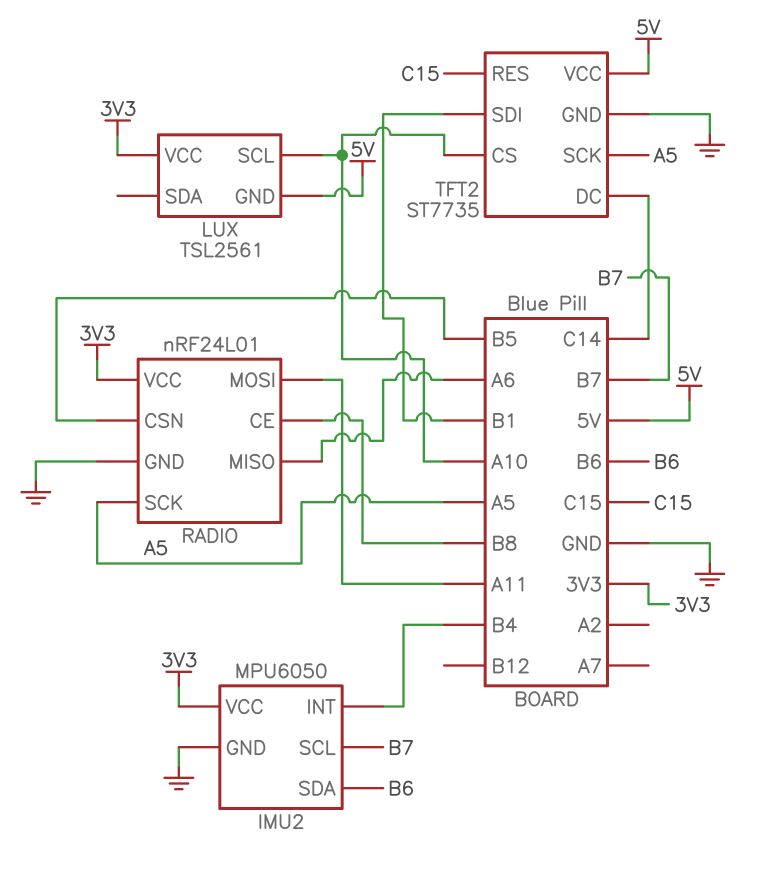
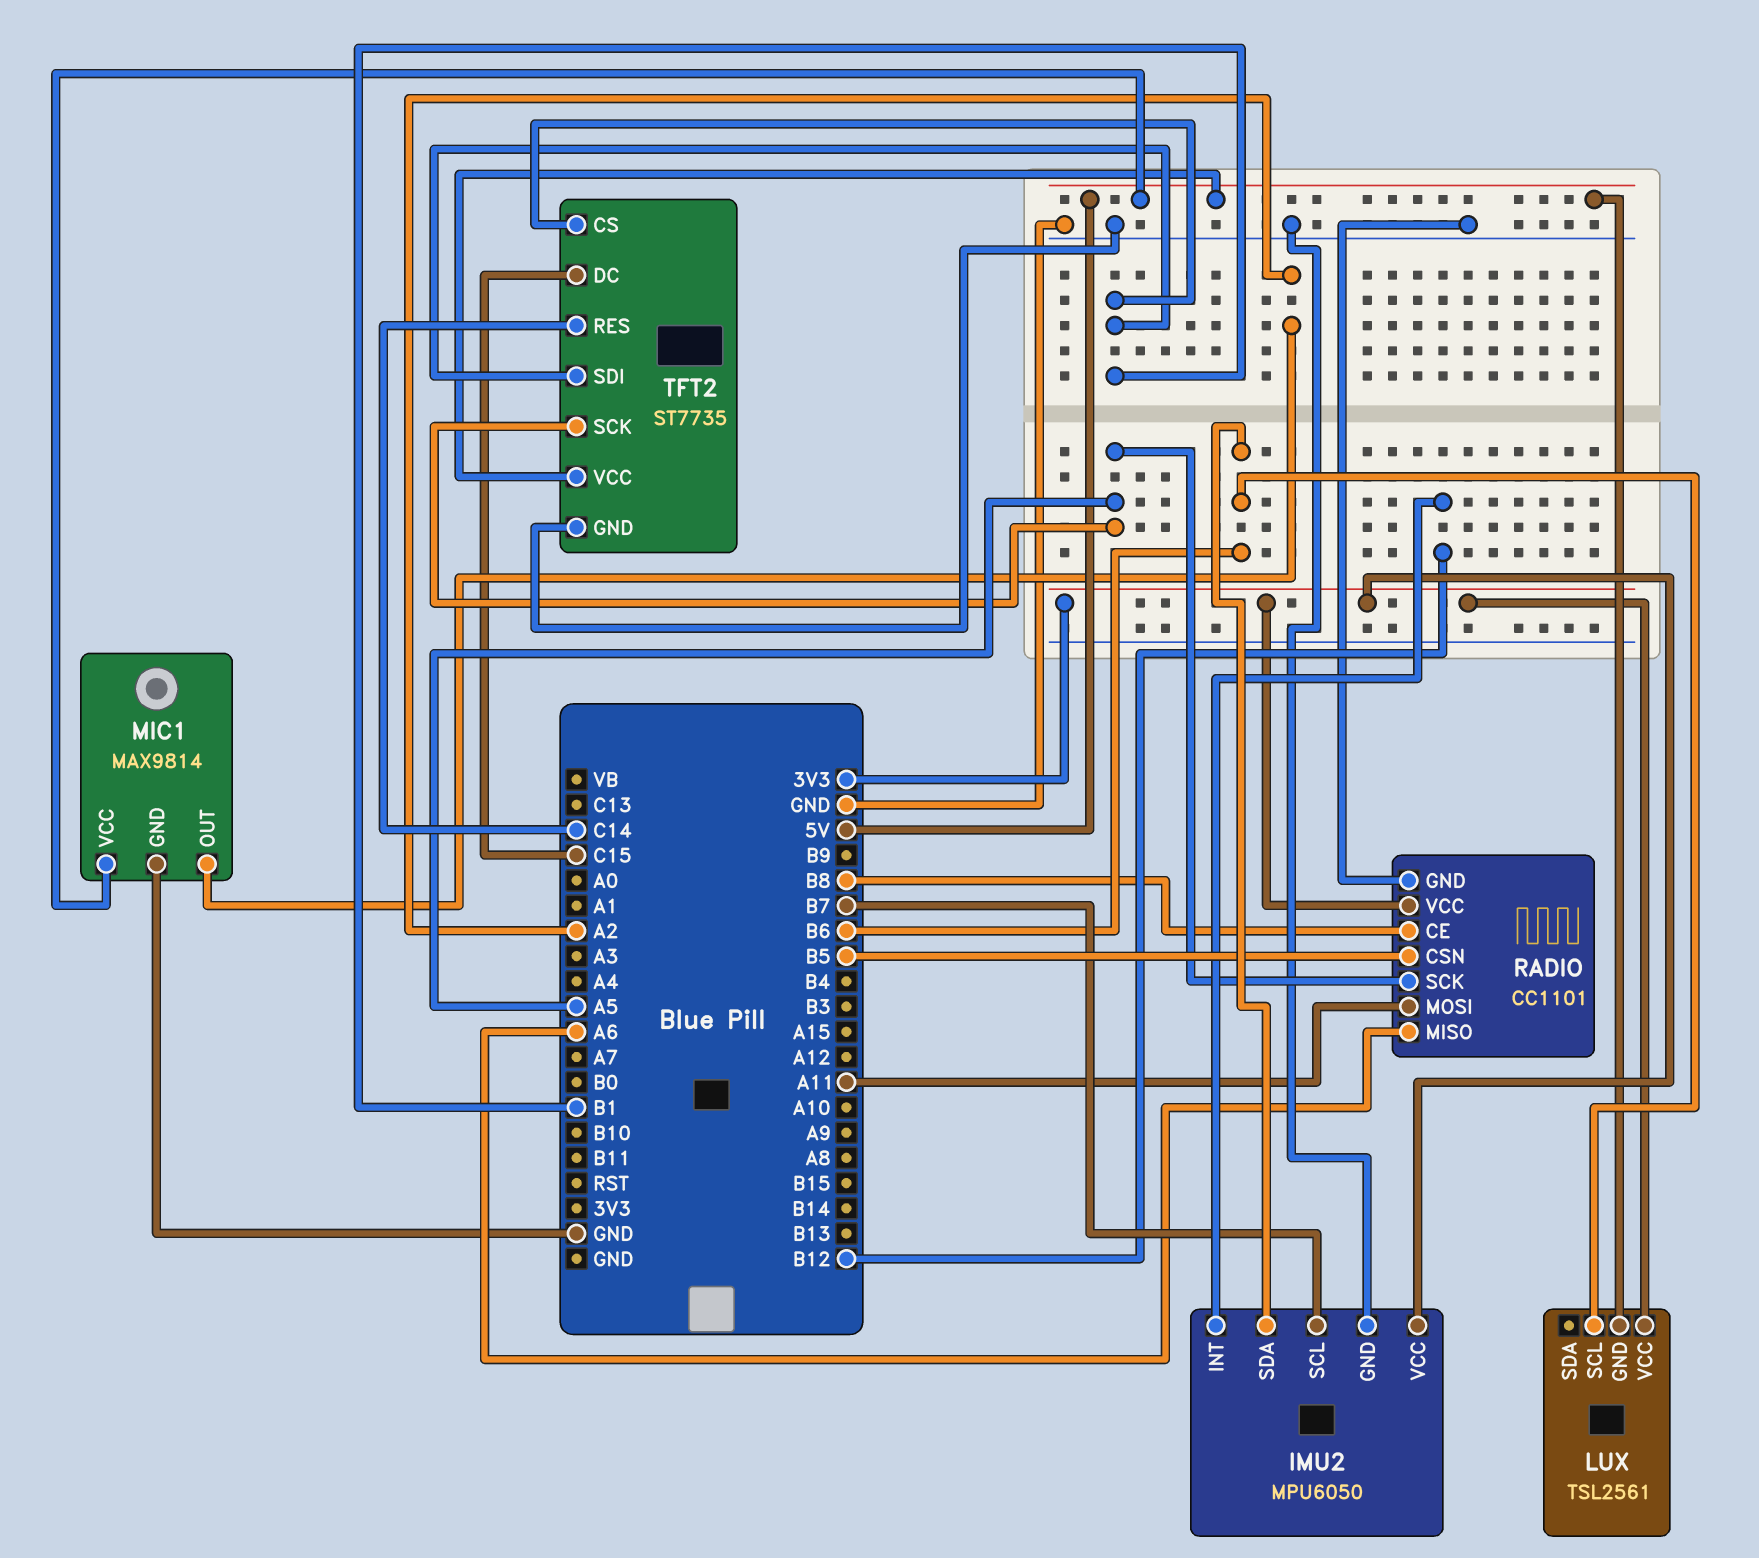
IMU2 pin INT: B4 -> B12
LUX pin SCL: A10 -> B6
MIC1: none -> MAX9814
MIC1 pin GND: none -> GND
MIC1 pin OUT: none -> A2
MIC1 pin VCC: none -> 5V
RADIO: nRF24L01 -> CC1101
TFT2 pin CS: A10 -> B1
TFT2 pin DC: C14 -> C15
TFT2 pin RES: C15 -> C14

